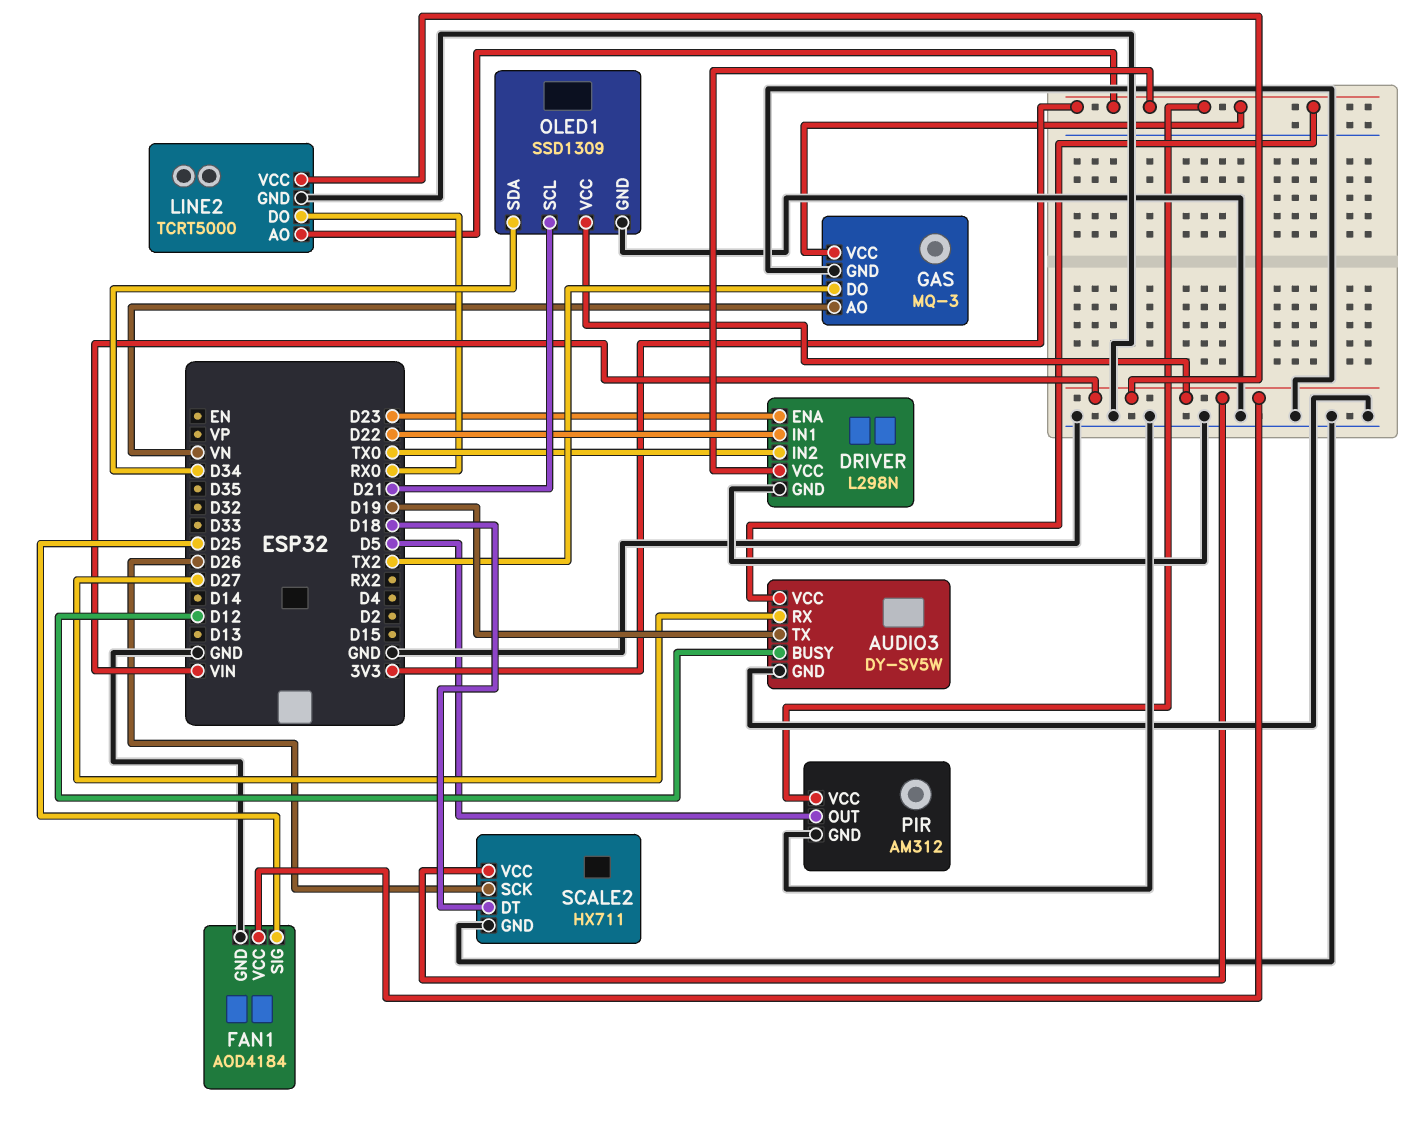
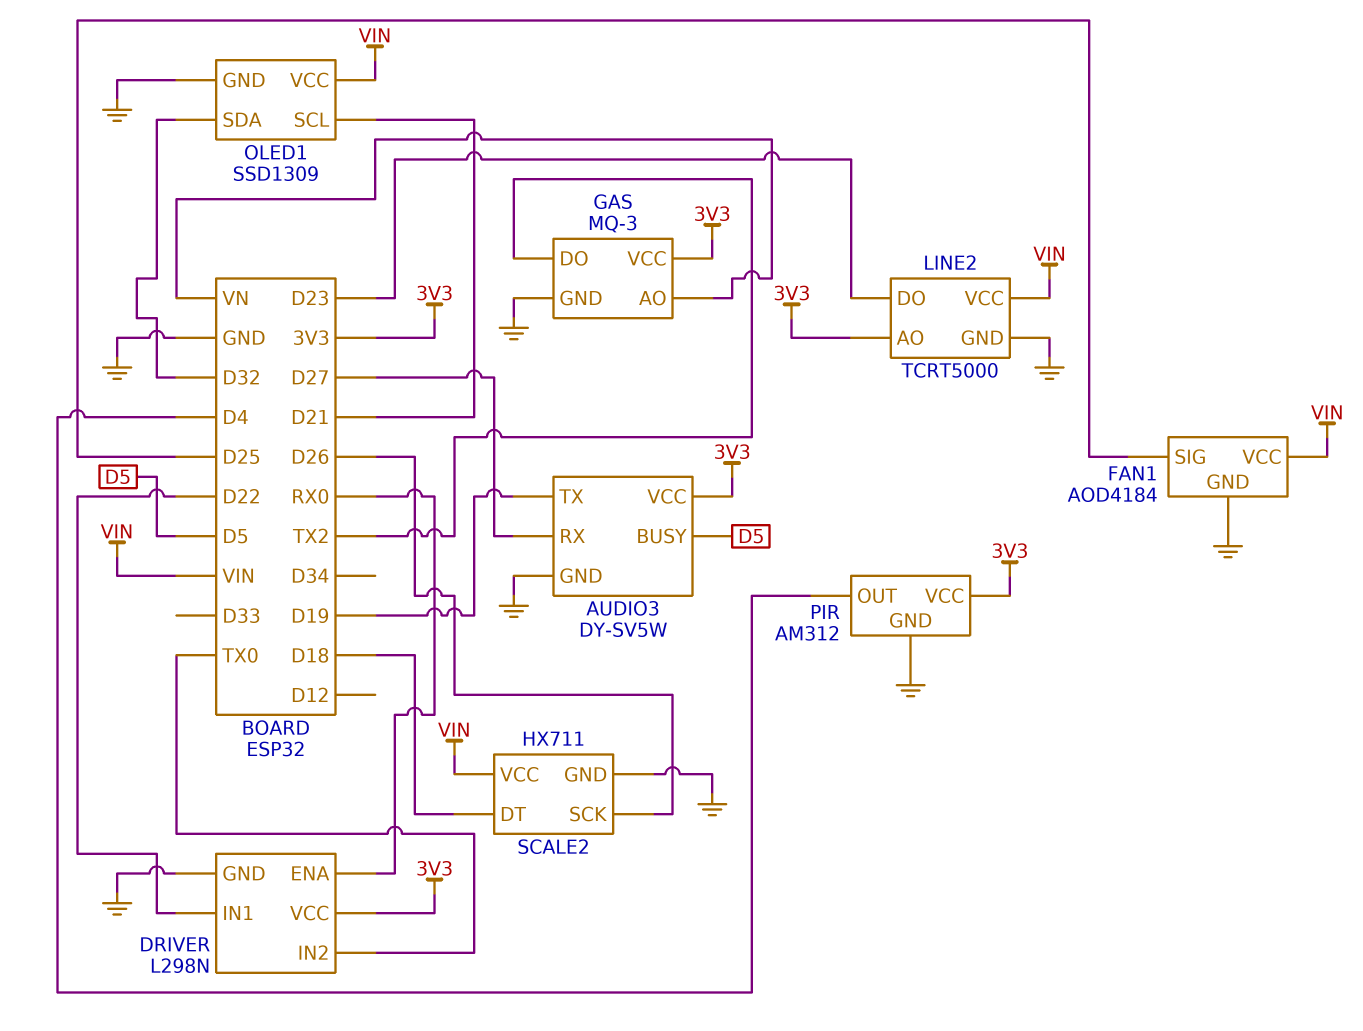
AUDIO3 pin BUSY: D12 -> D5
DRIVER pin ENA: D23 -> RX0
LINE2 pin DO: RX0 -> D23
OLED1 pin SDA: D34 -> D32
PIR pin OUT: D5 -> D4

